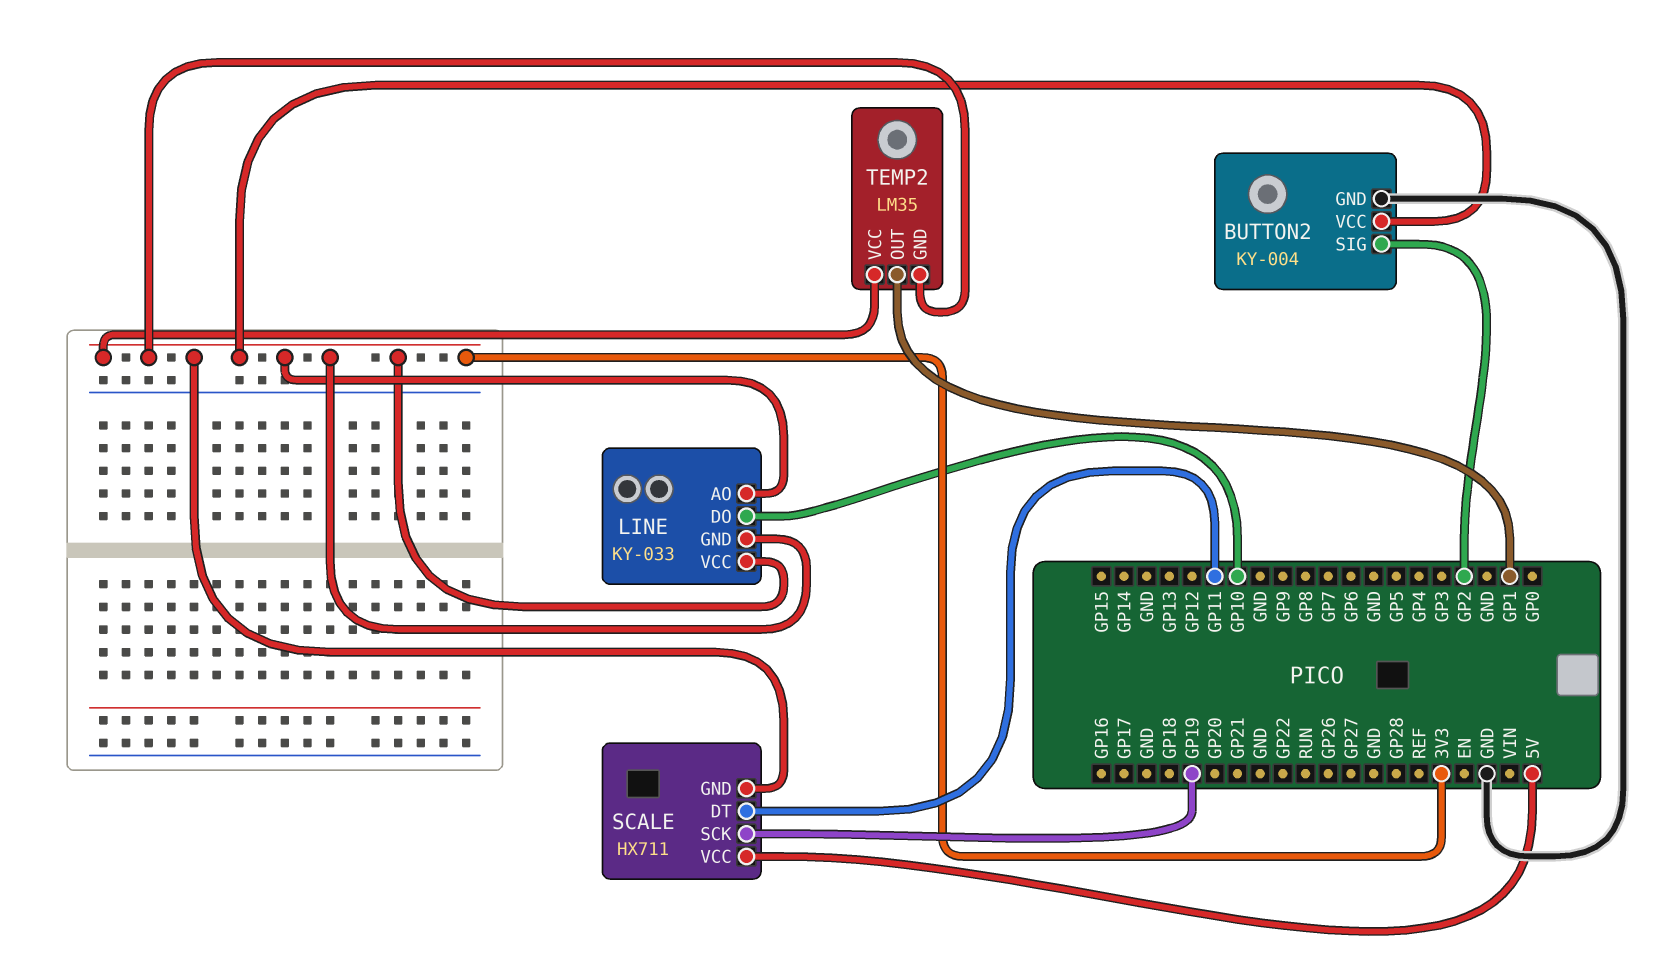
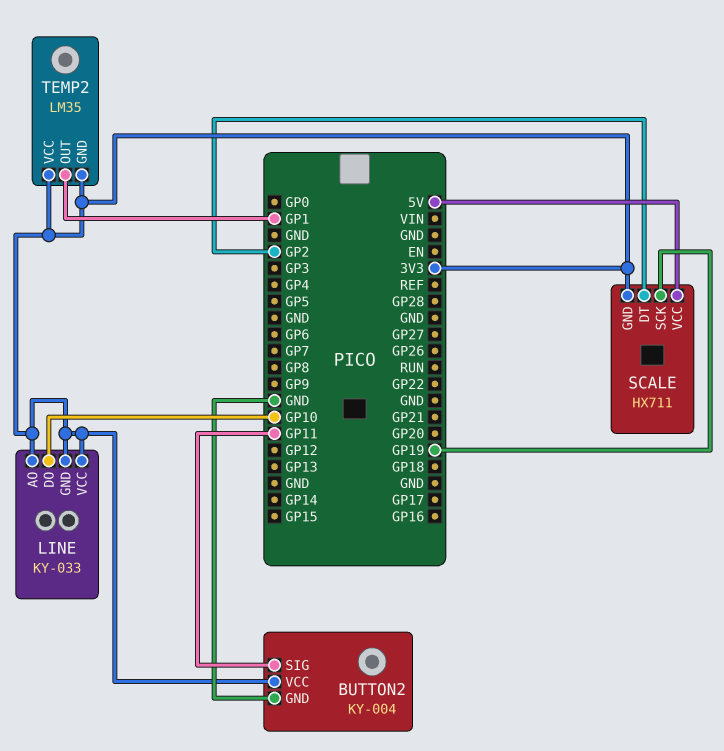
BUTTON2 pin SIG: GP2 -> GP11
SCALE pin DT: GP11 -> GP2

